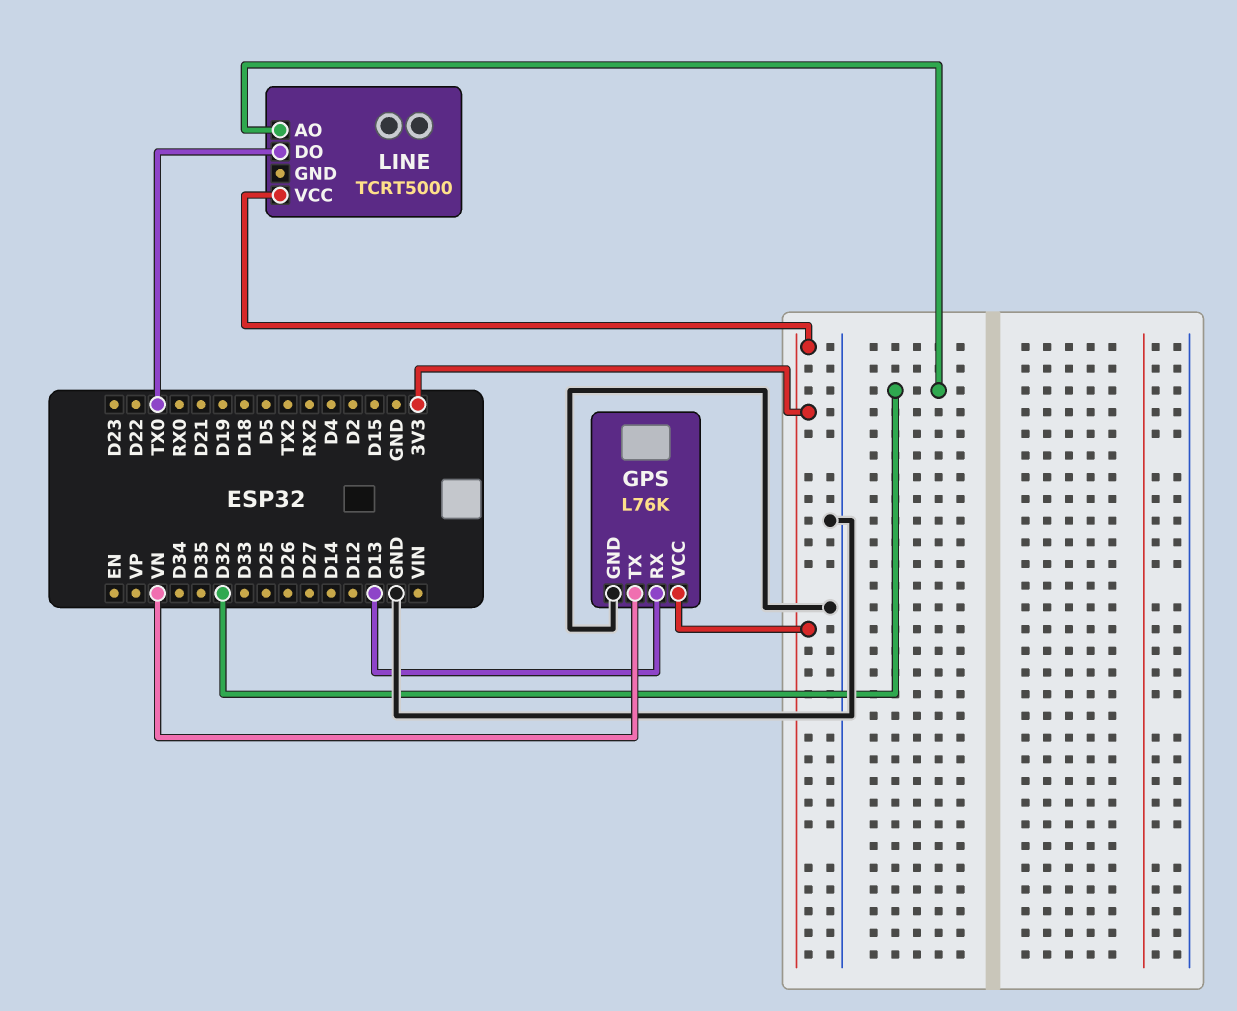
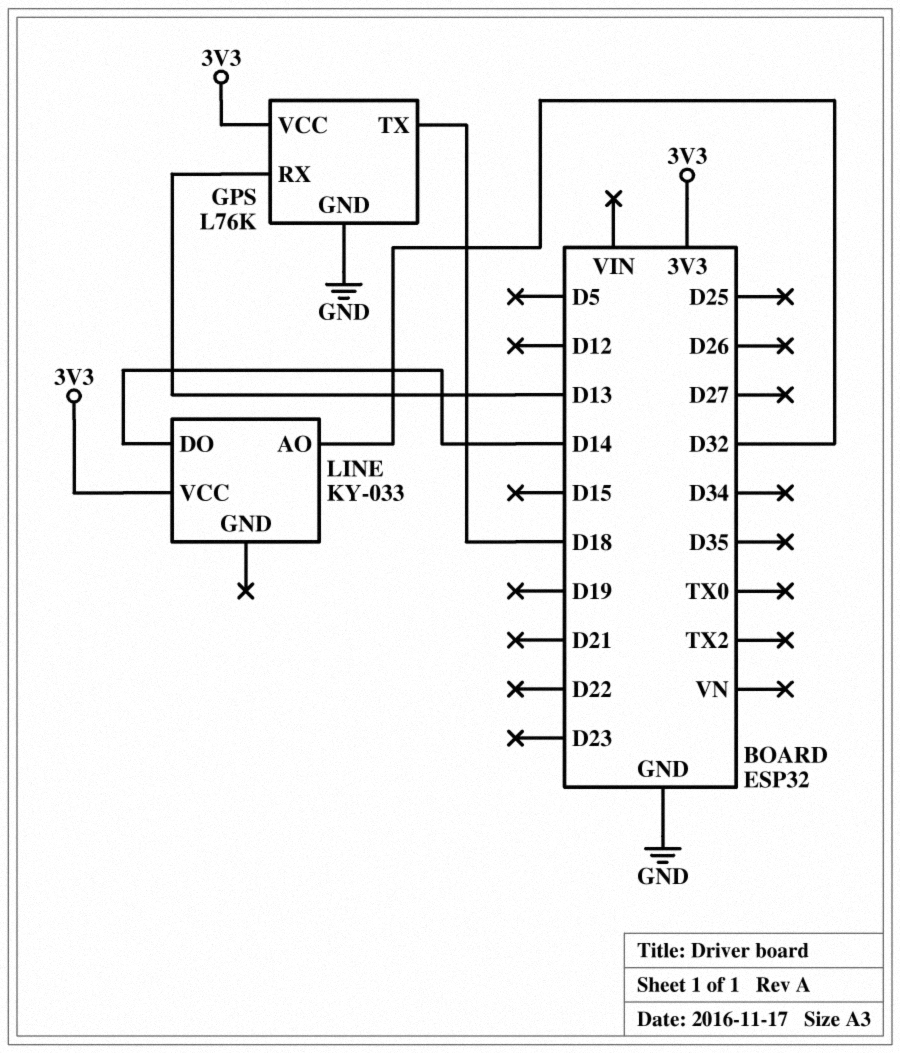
GPS pin TX: VN -> D18
LINE: TCRT5000 -> KY-033
LINE pin DO: TX0 -> D14

